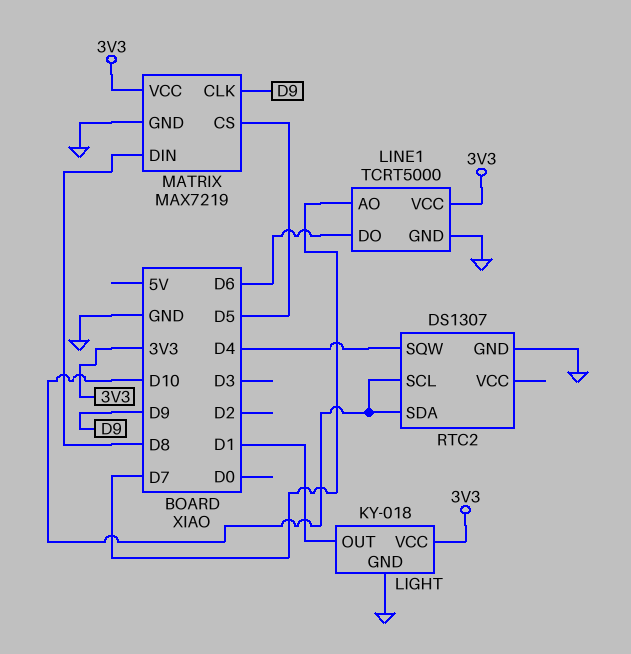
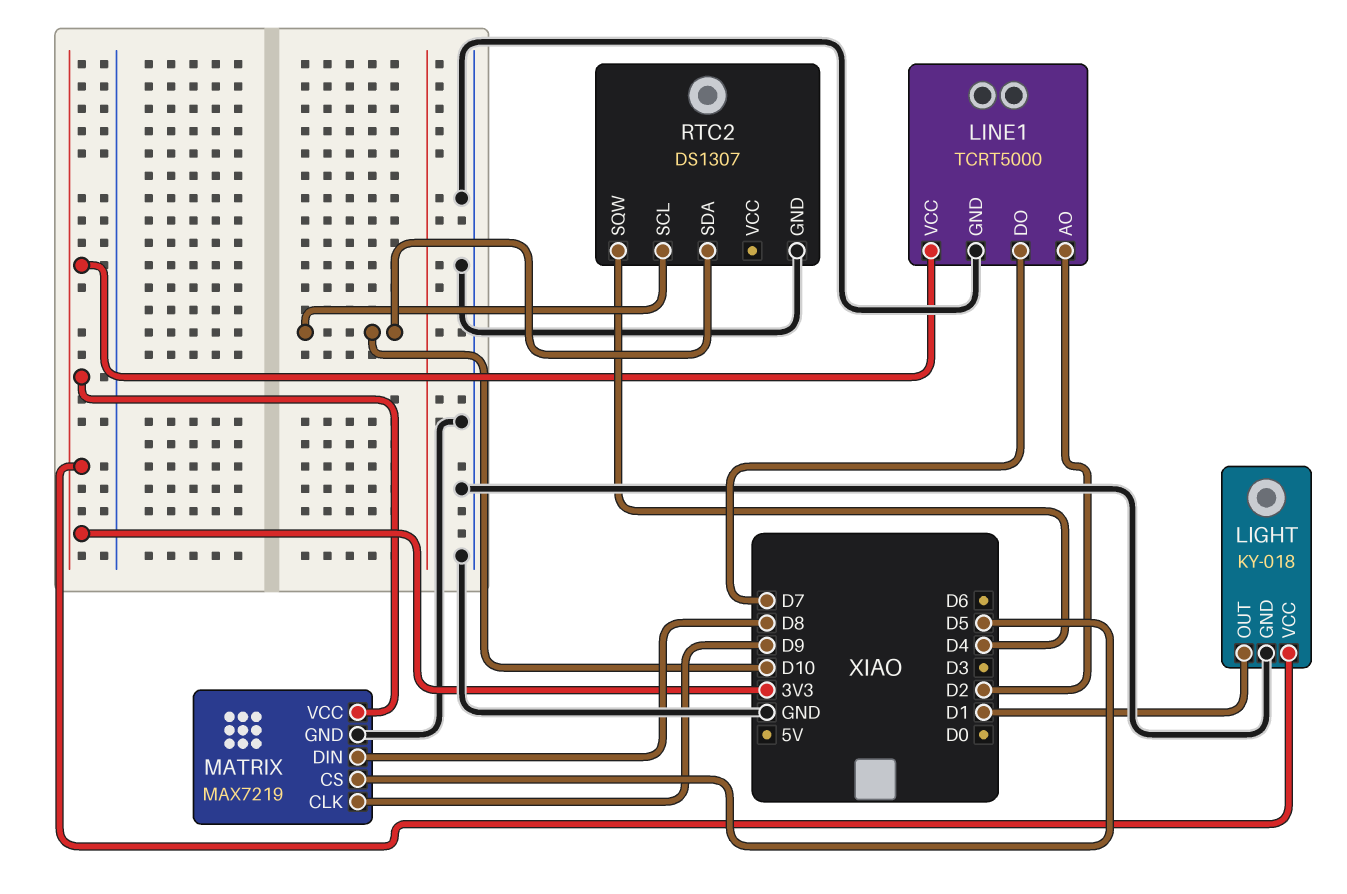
LINE1 pin AO: D7 -> D2
LINE1 pin DO: D6 -> D7

